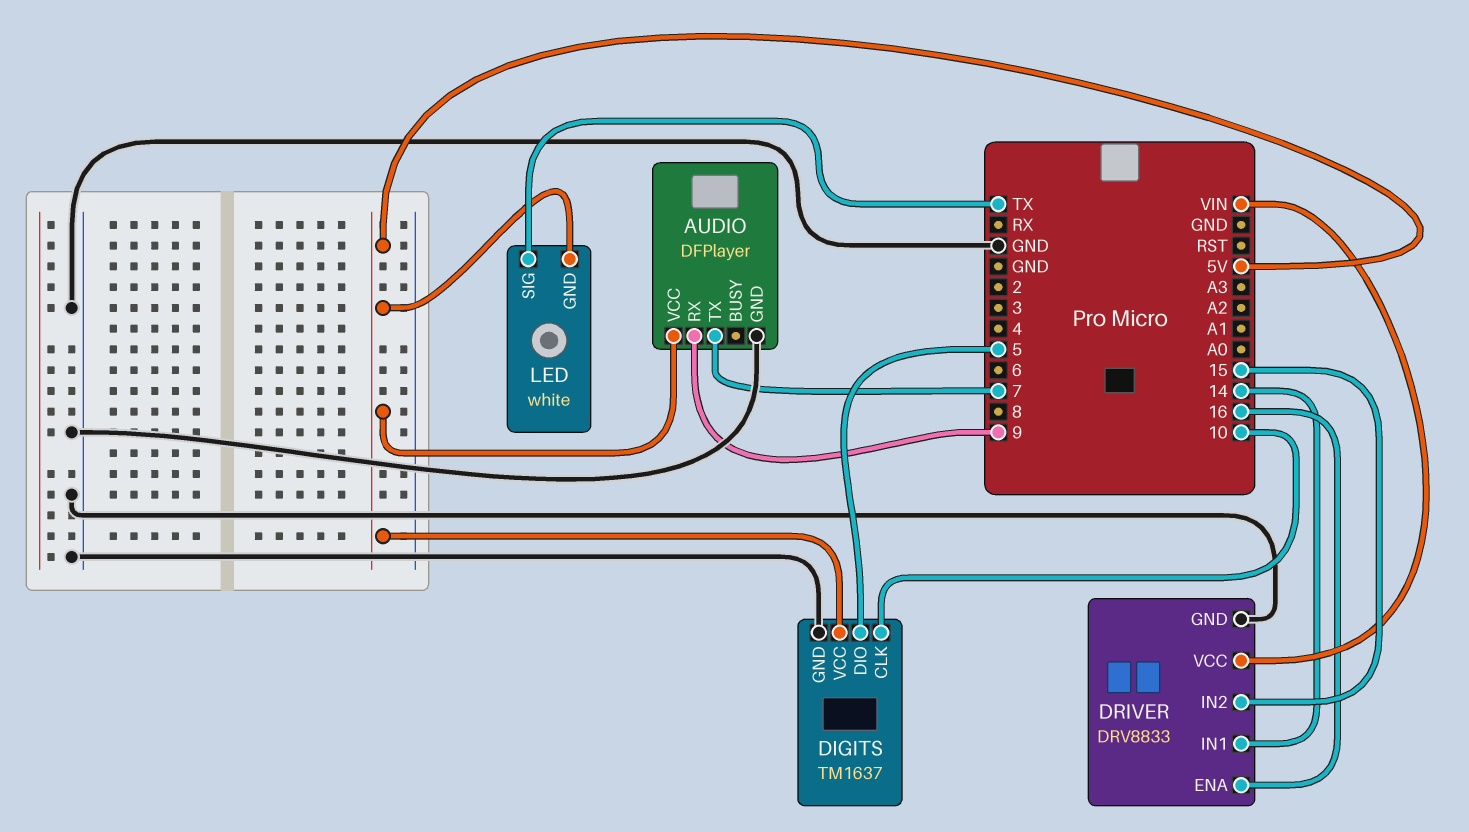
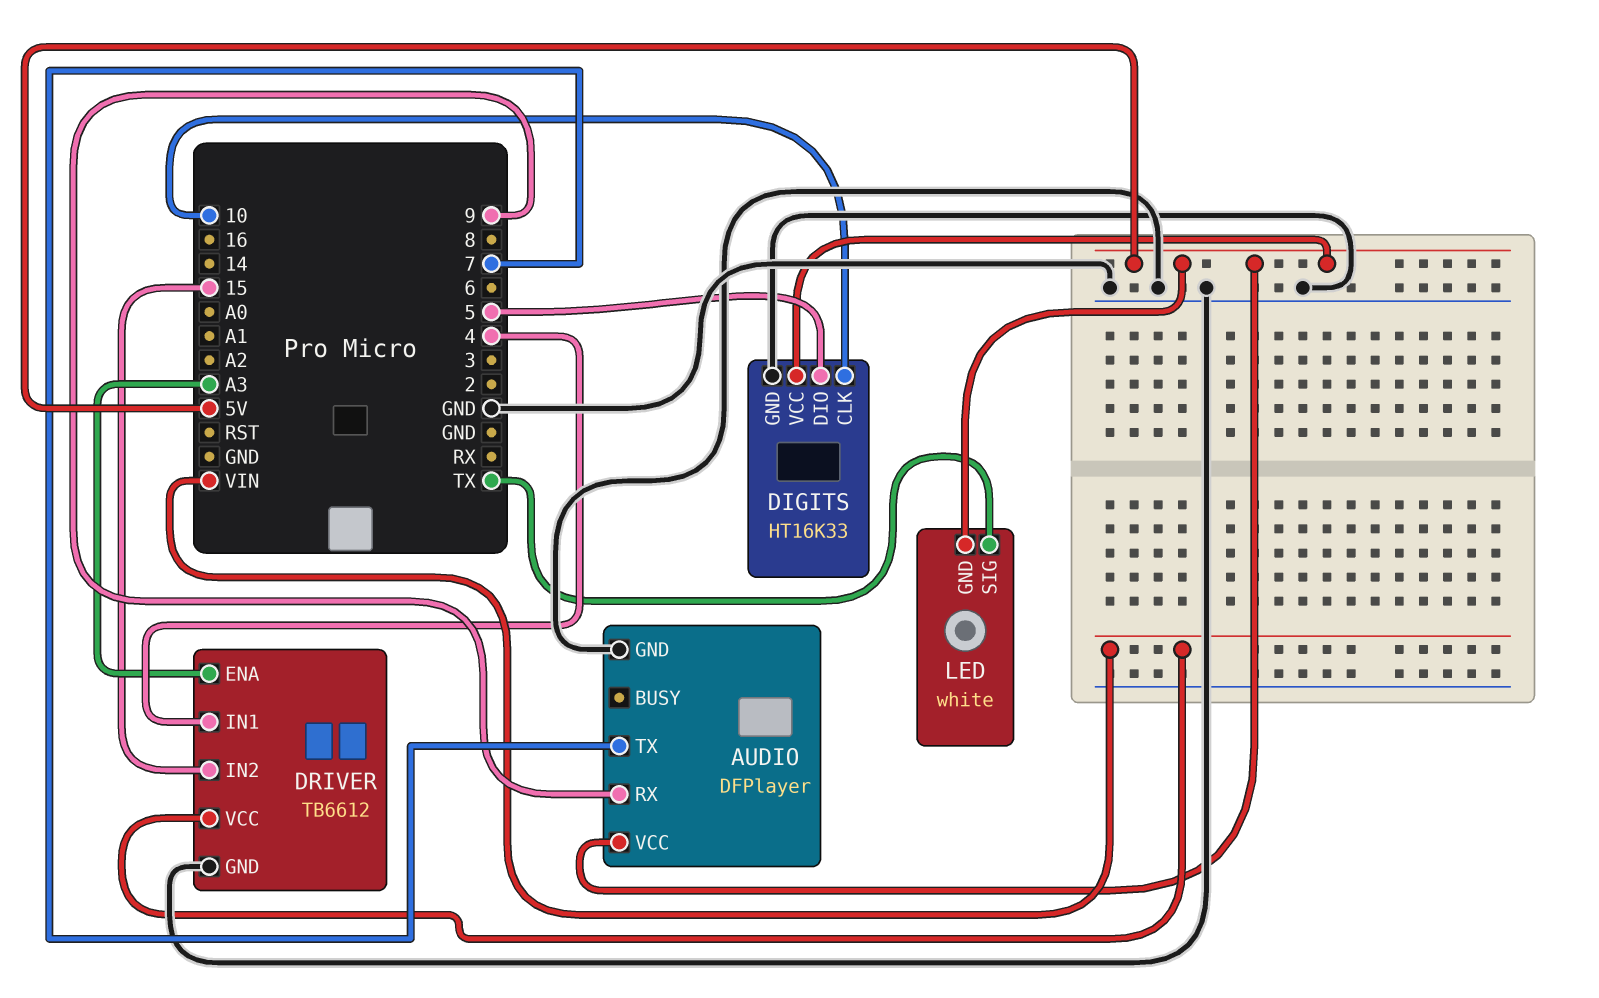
DIGITS: TM1637 -> HT16K33
DRIVER: DRV8833 -> TB6612
DRIVER pin ENA: 16 -> A3
DRIVER pin IN1: 14 -> 4

